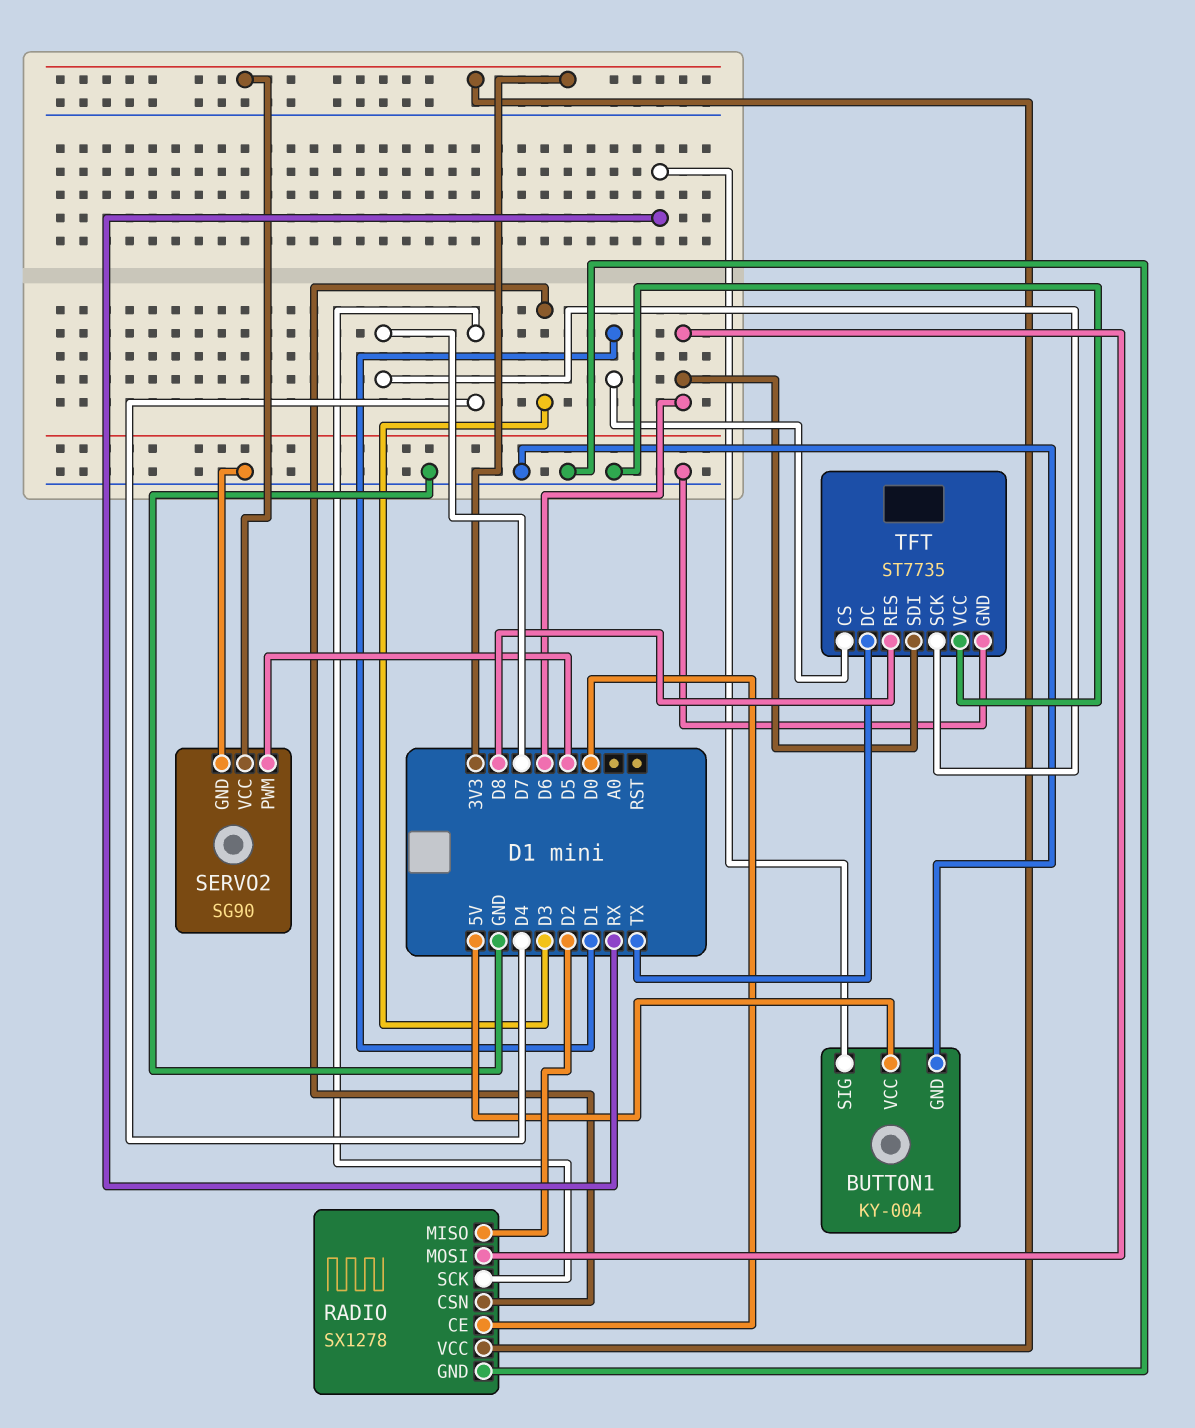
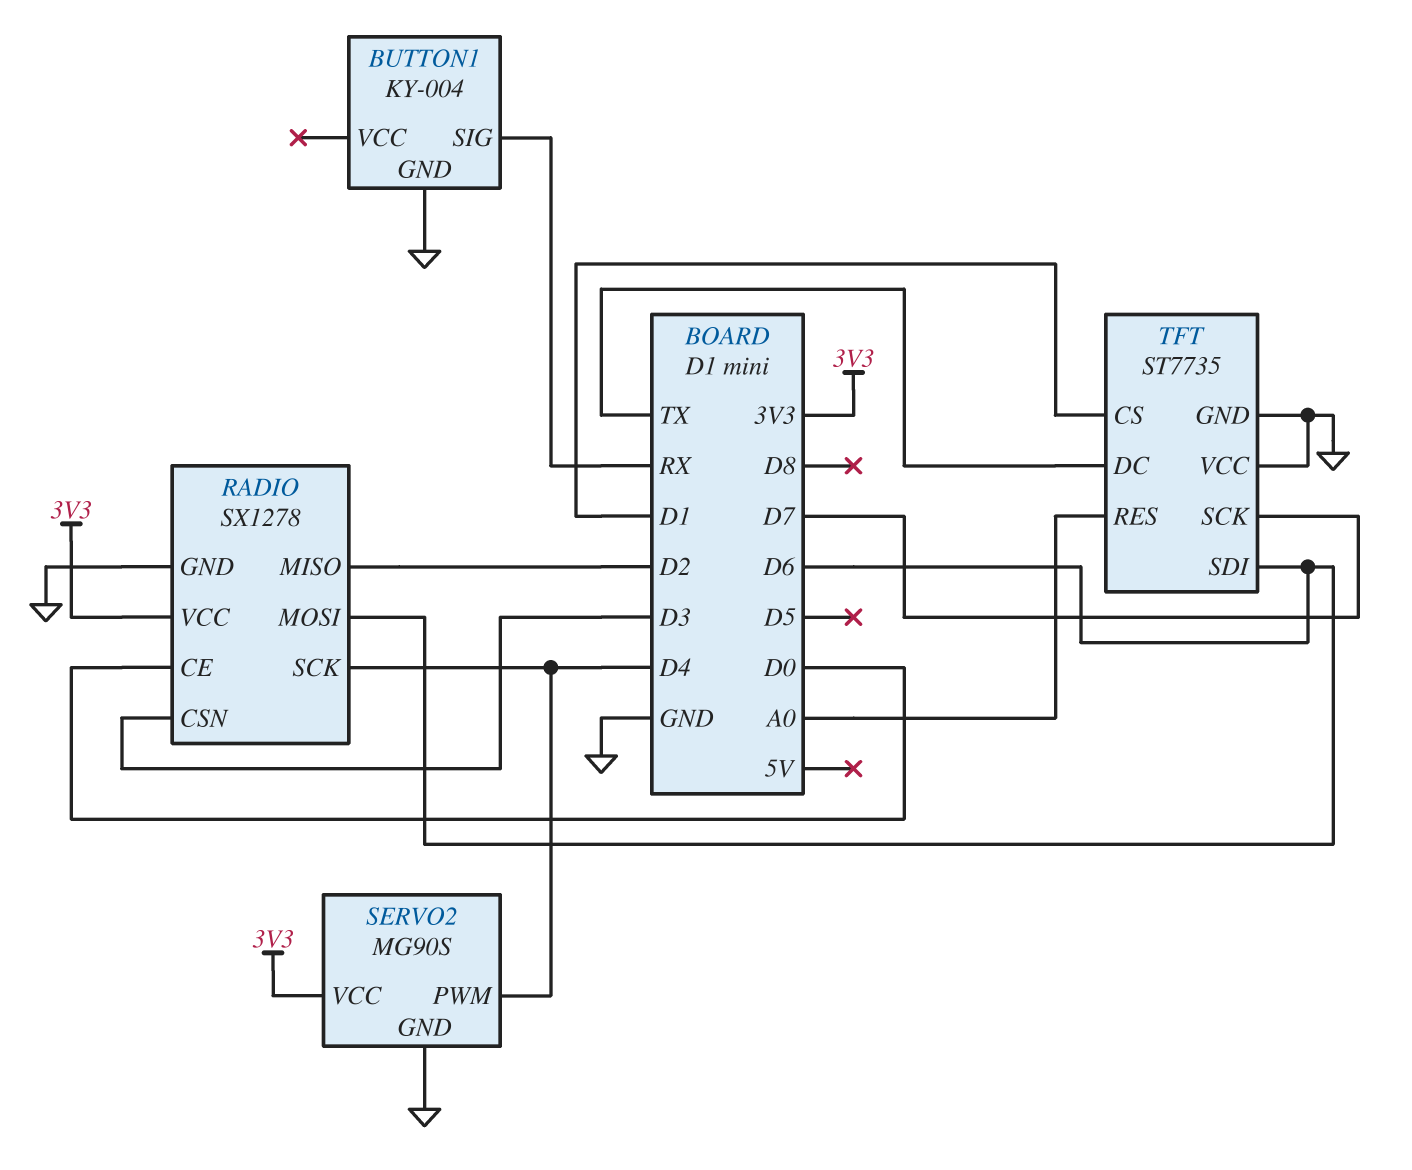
BUTTON1 pin VCC: 5V -> none
SERVO2: SG90 -> MG90S
SERVO2 pin PWM: D5 -> D4
TFT pin RES: D8 -> A0

